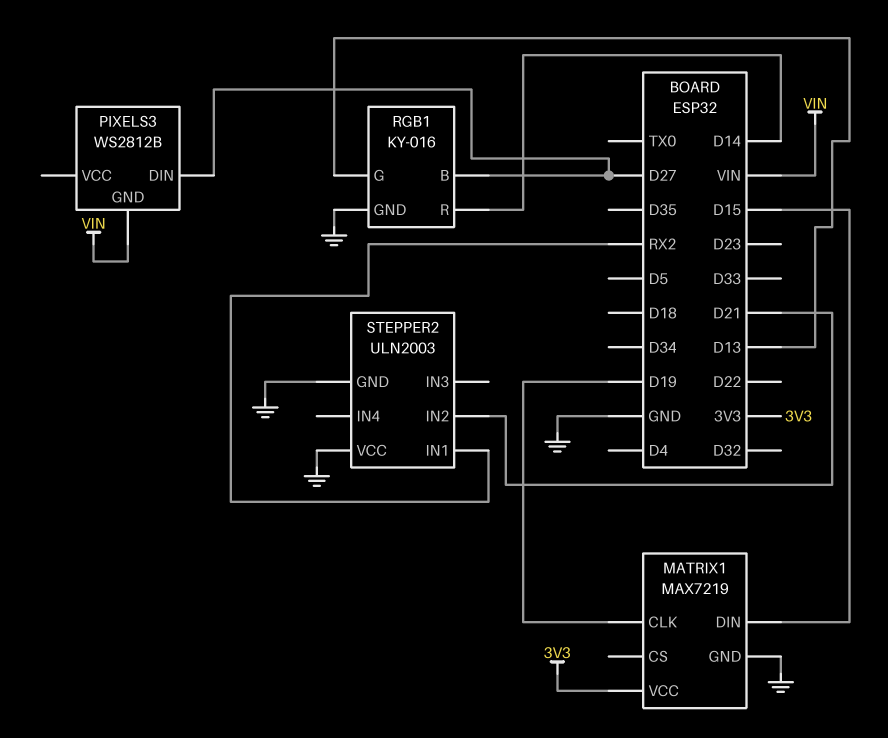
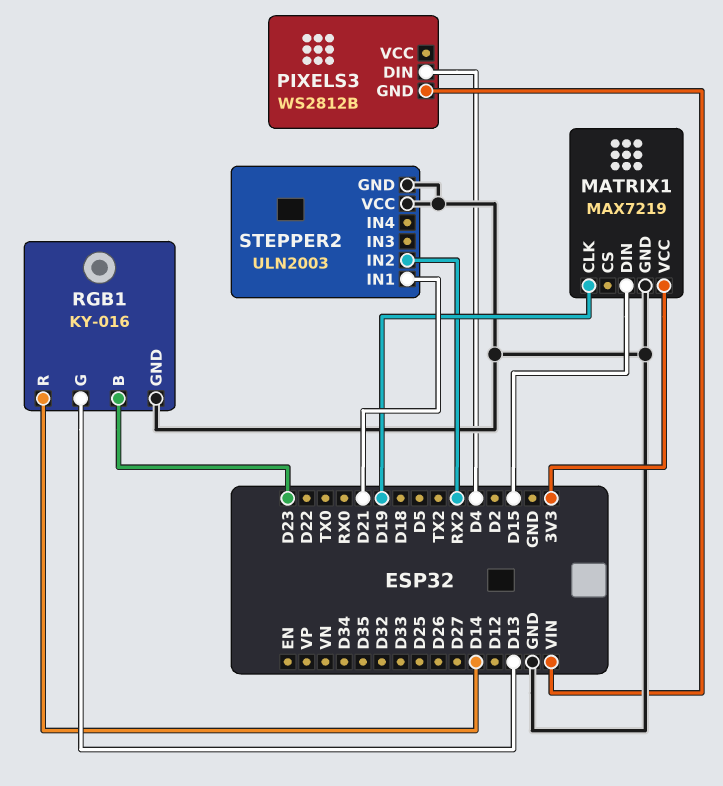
PIXELS3 pin DIN: D27 -> D4
RGB1 pin B: D27 -> D23
STEPPER2 pin IN1: RX2 -> D21
STEPPER2 pin IN2: D21 -> RX2

